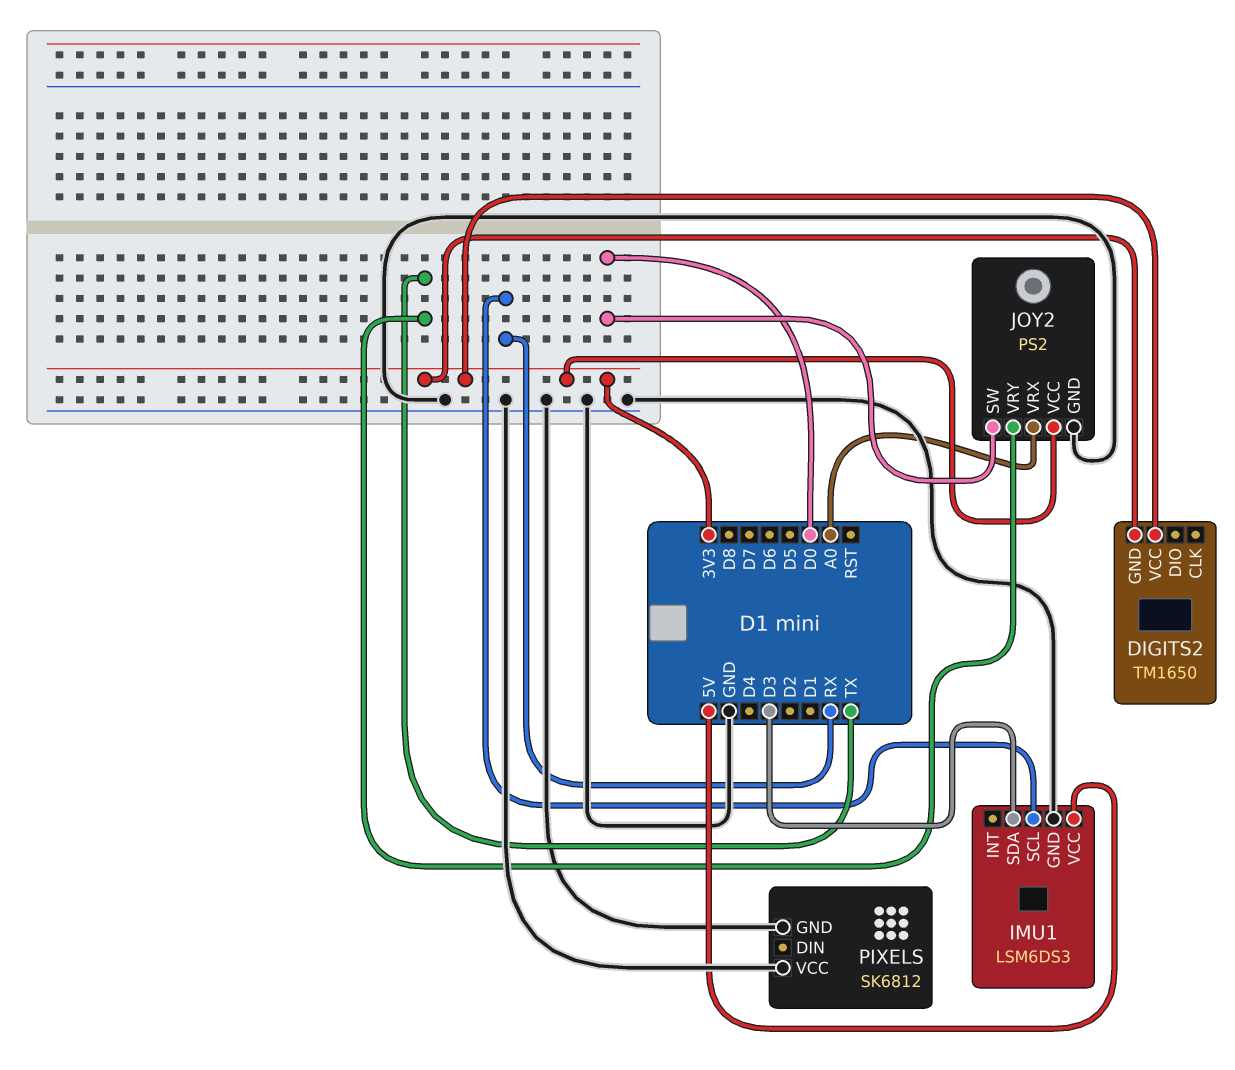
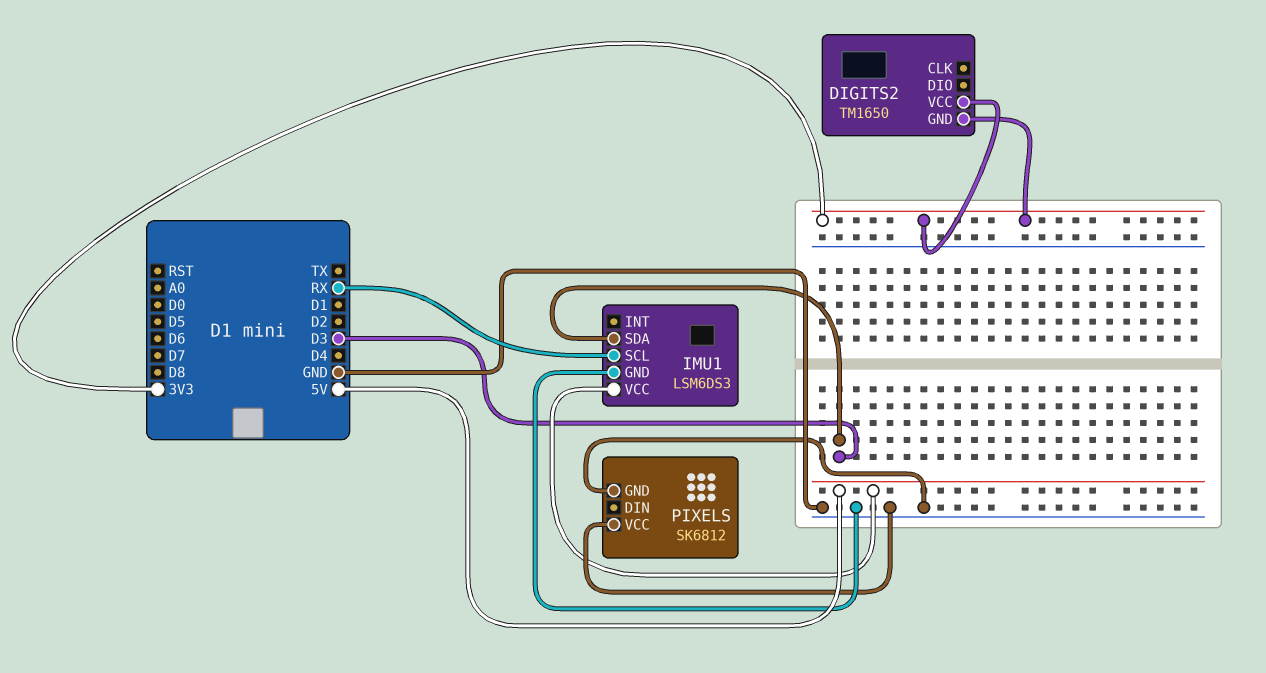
JOY2: PS2 -> none
JOY2 pin GND: GND -> none
JOY2 pin SW: D0 -> none
JOY2 pin VCC: 3V3 -> none
JOY2 pin VRX: A0 -> none
JOY2 pin VRY: TX -> none

